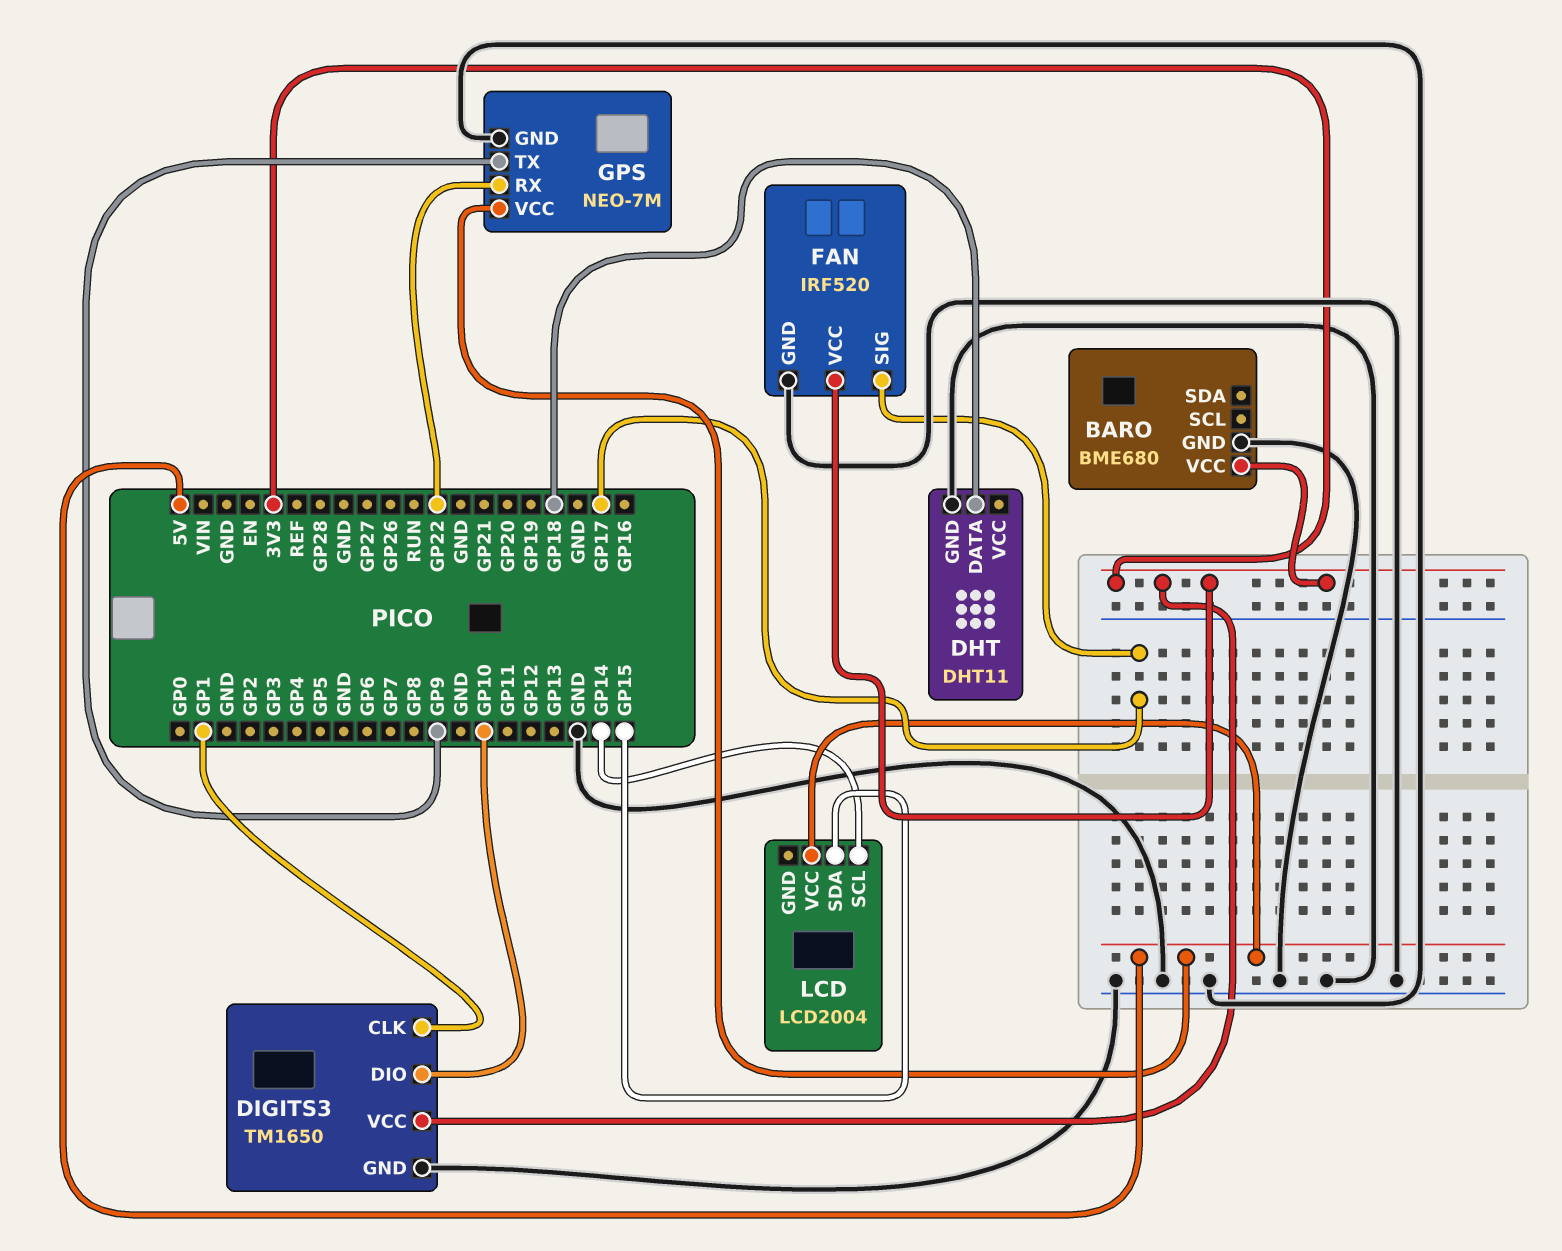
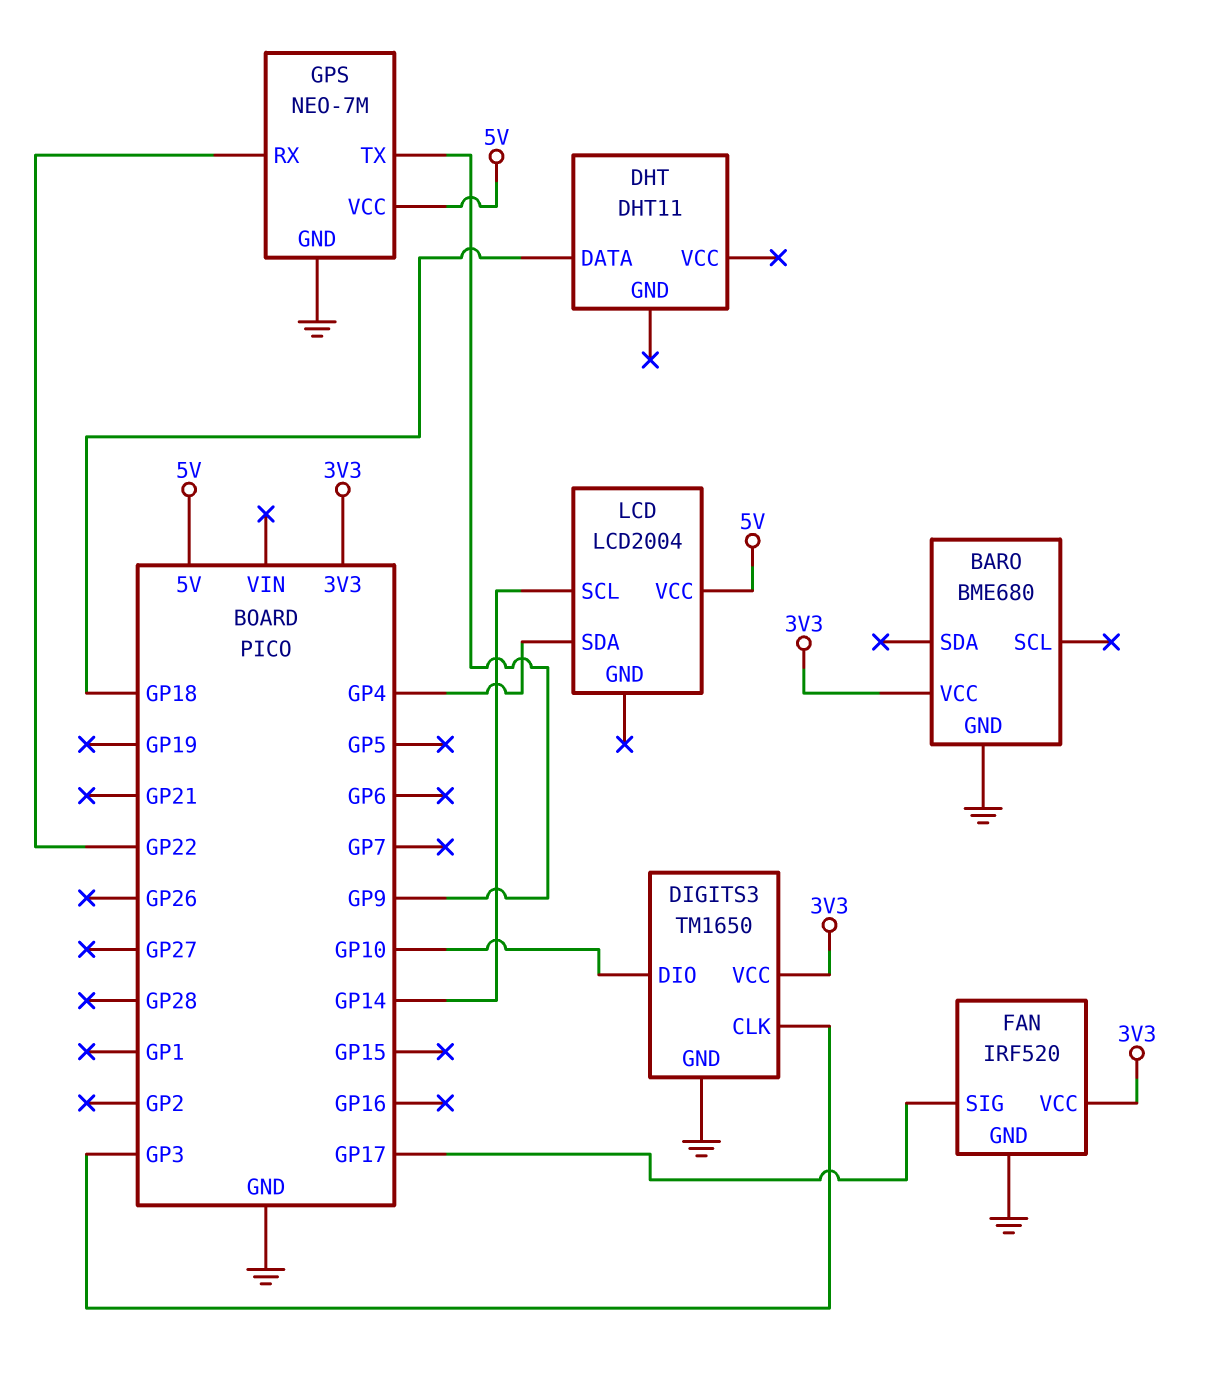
DHT pin GND: GND -> none
DIGITS3 pin CLK: GP1 -> GP3
LCD pin SDA: GP15 -> GP4

